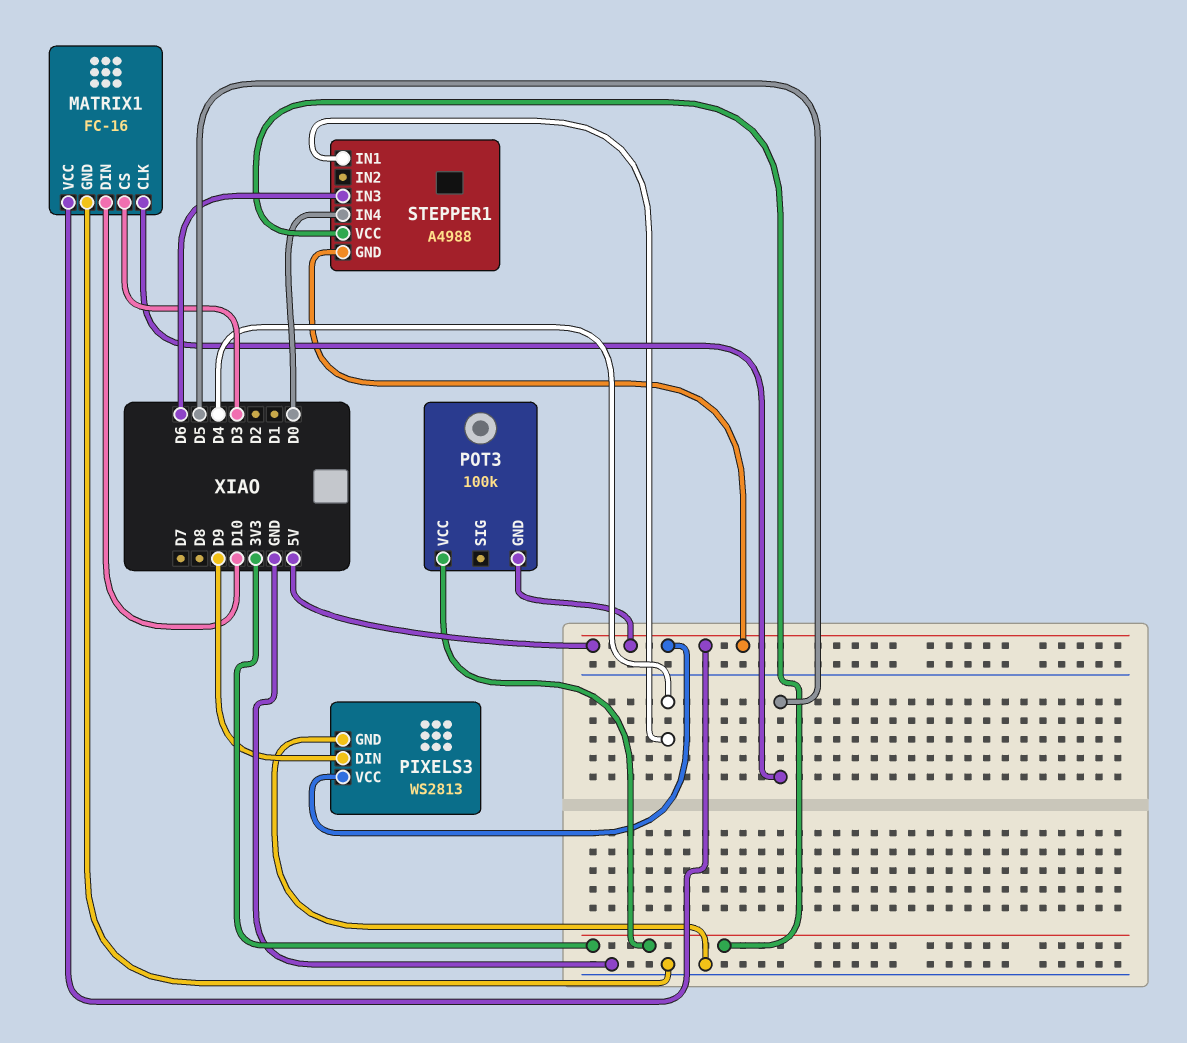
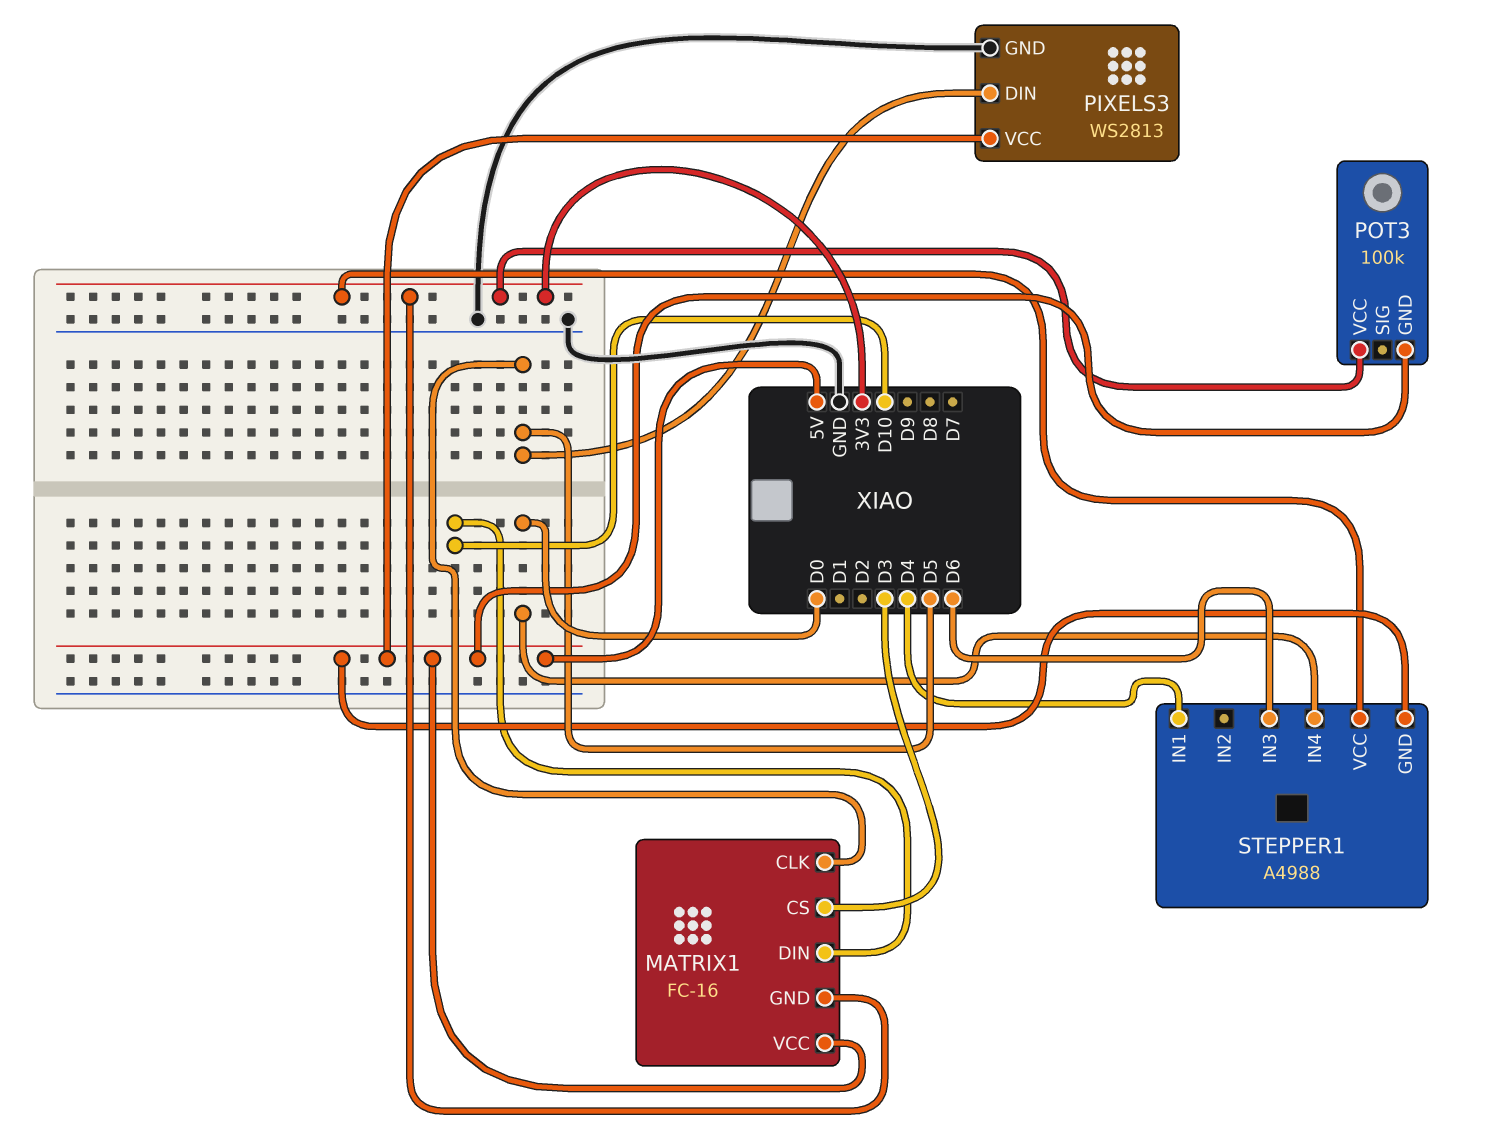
MATRIX1 pin GND: GND -> 3V3
PIXELS3 pin DIN: D9 -> D5

